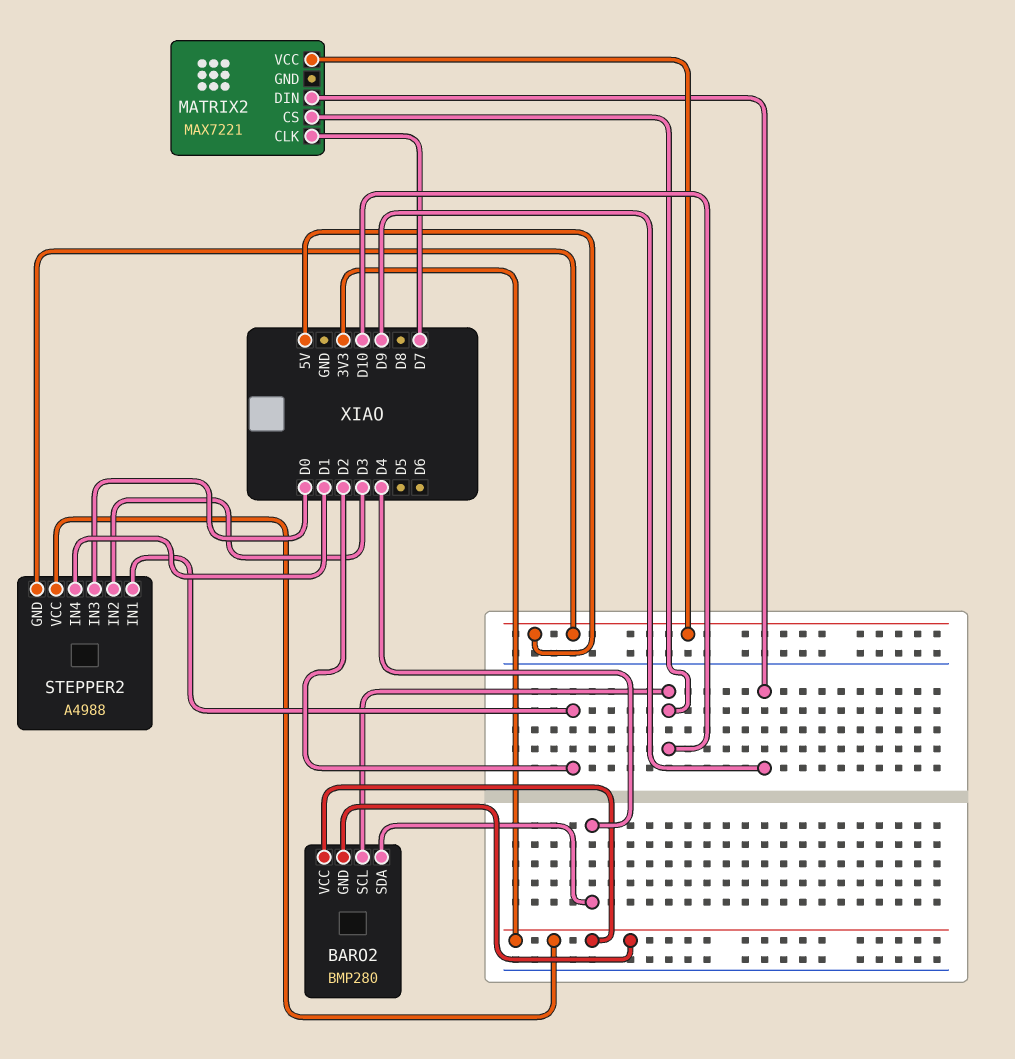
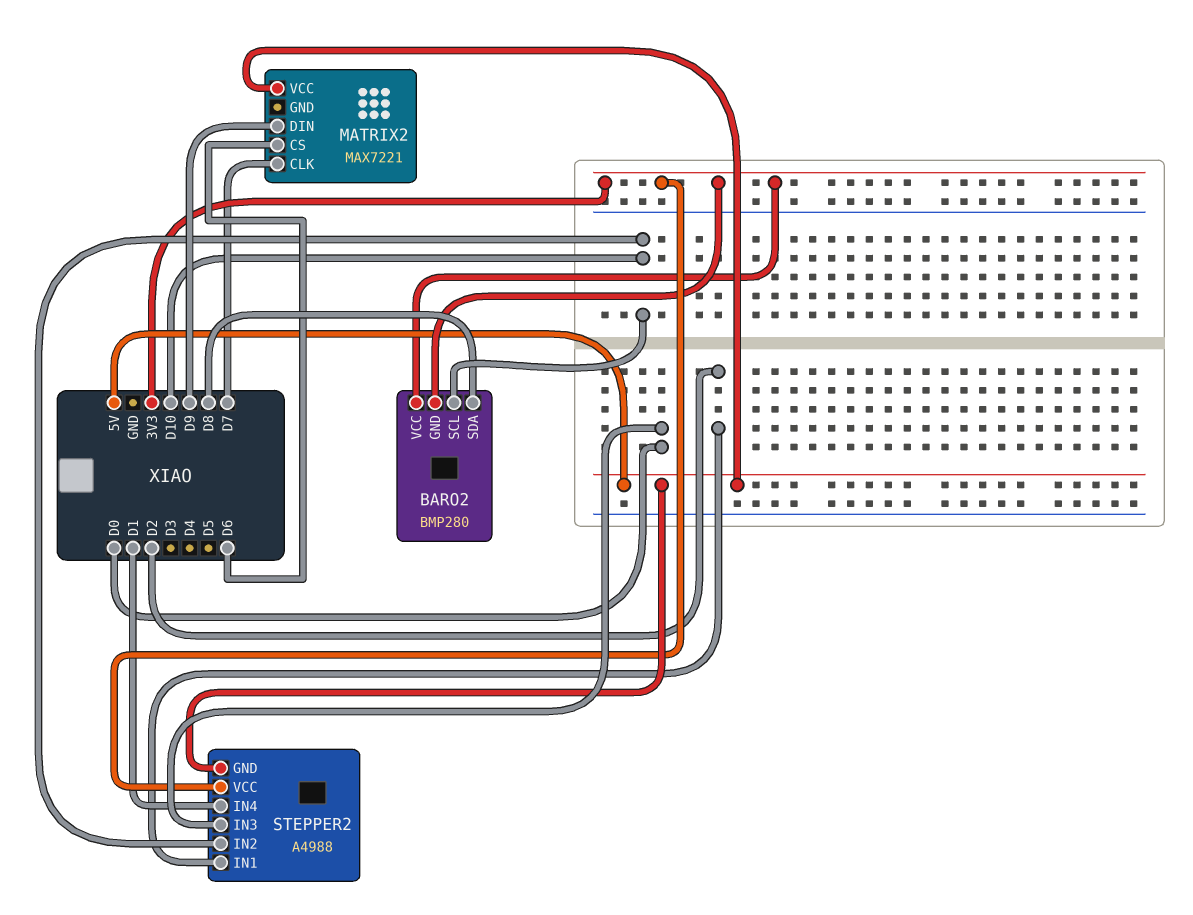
BARO2 pin SDA: D4 -> D8
MATRIX2 pin CS: D10 -> D6
STEPPER2 pin IN2: D3 -> D10

